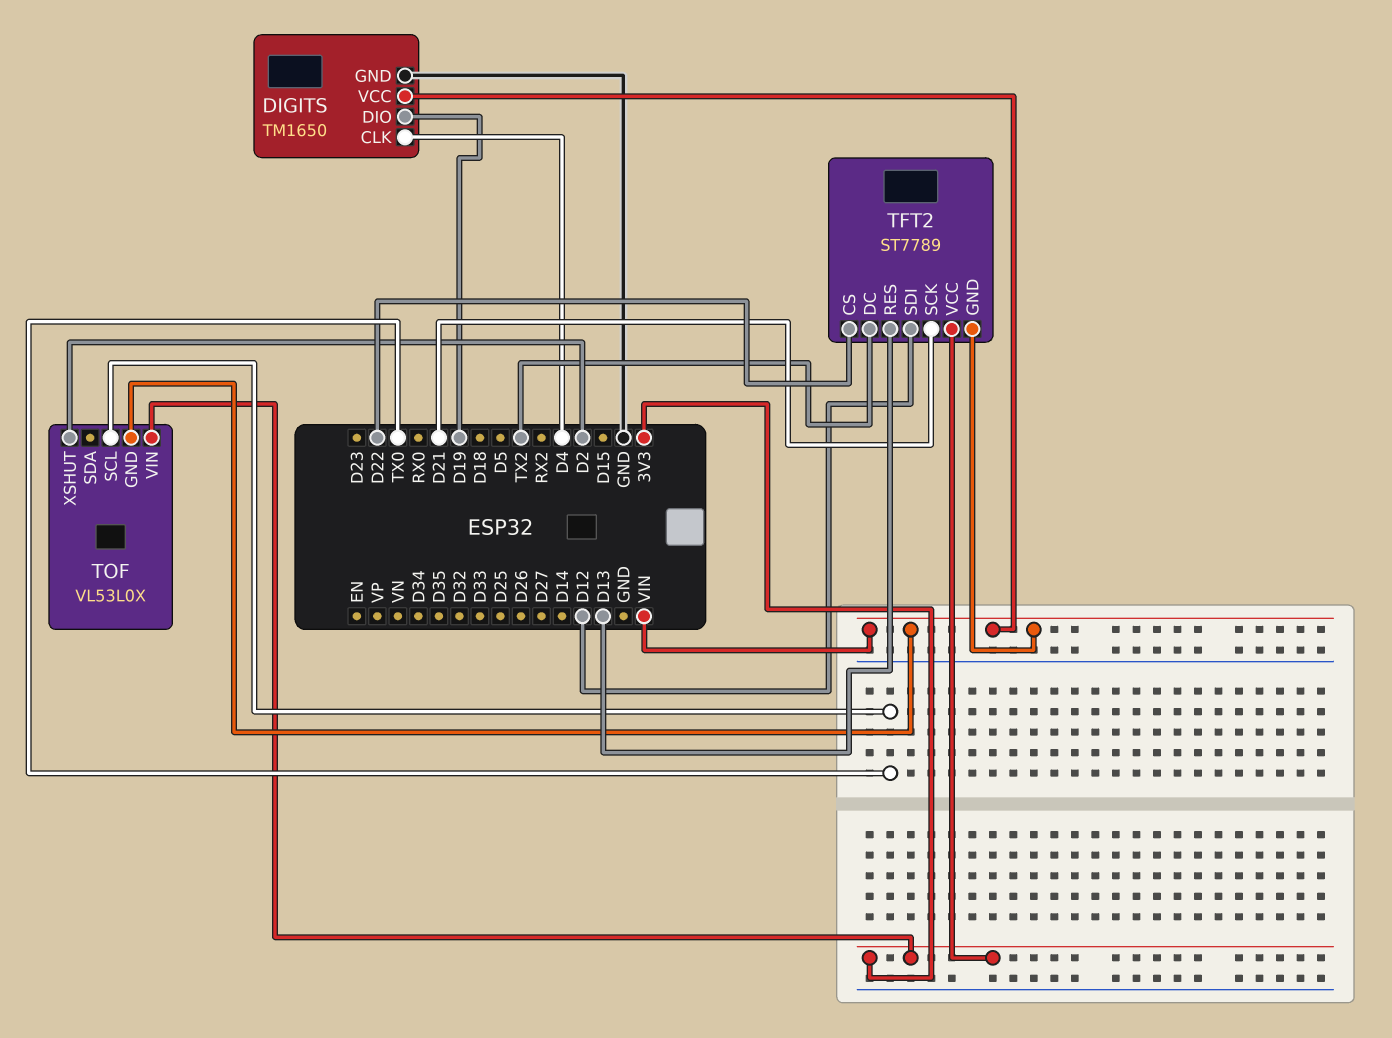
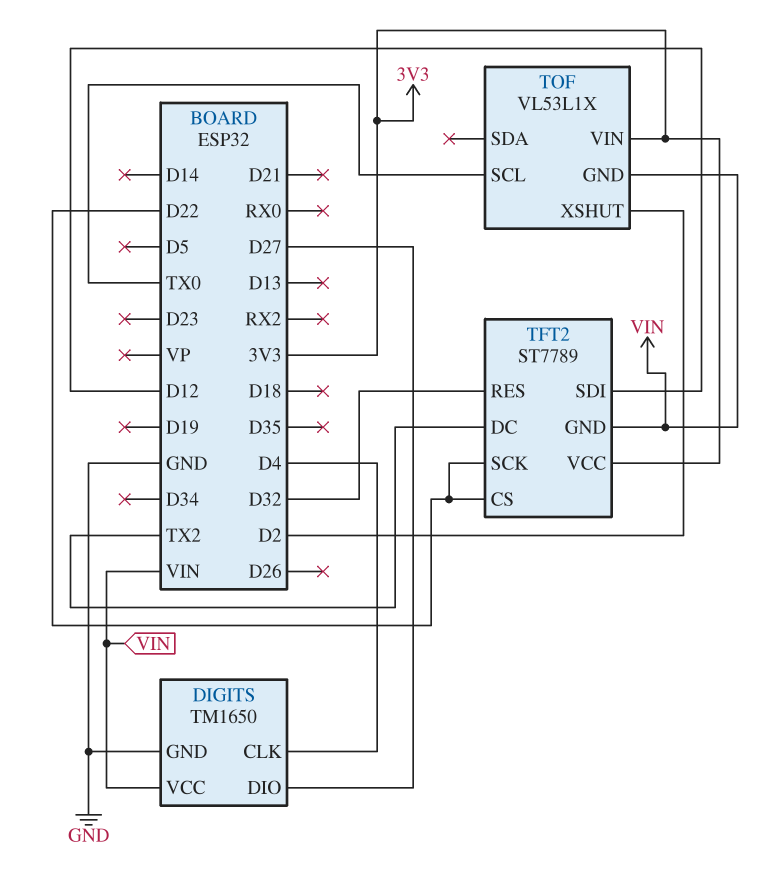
DIGITS pin DIO: D19 -> D27
TFT2 pin RES: D13 -> D32
TFT2 pin SCK: D21 -> D22
TOF: VL53L0X -> VL53L1X

